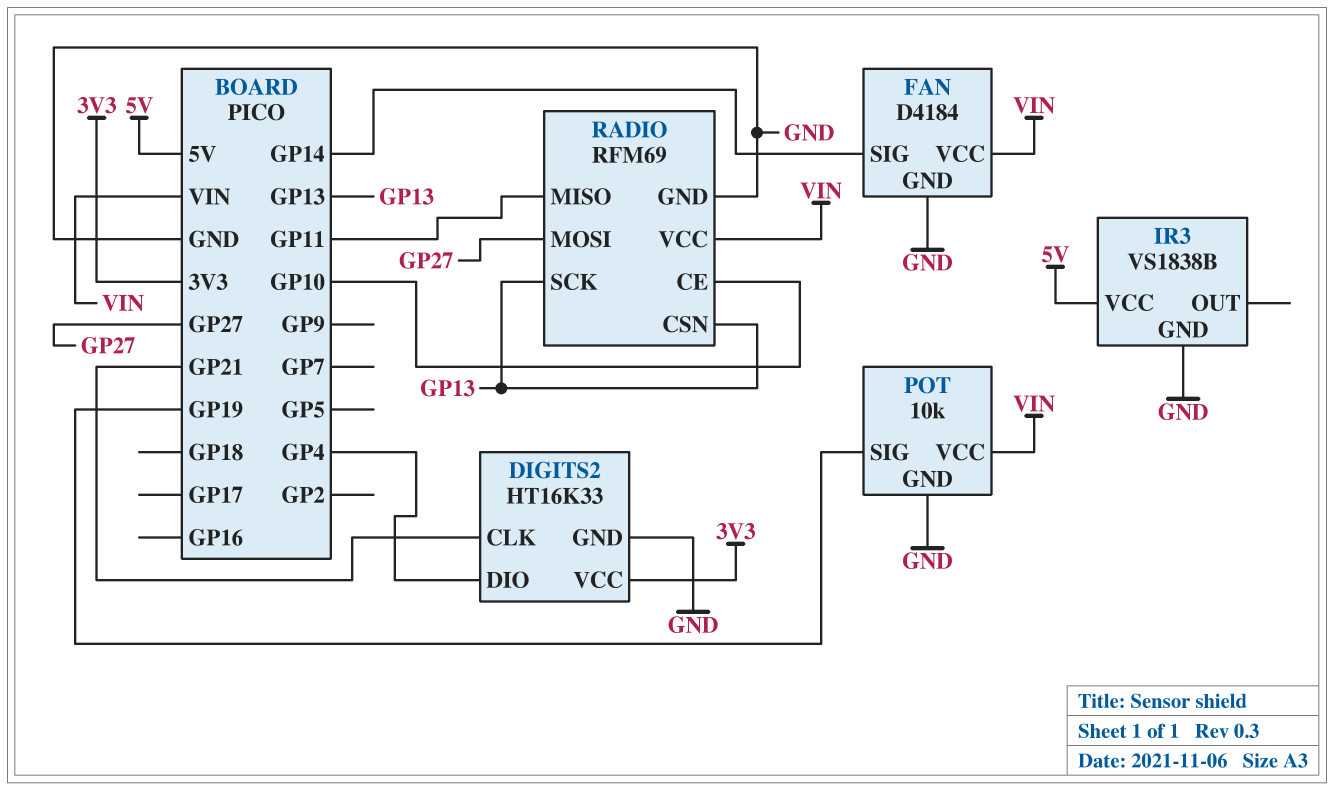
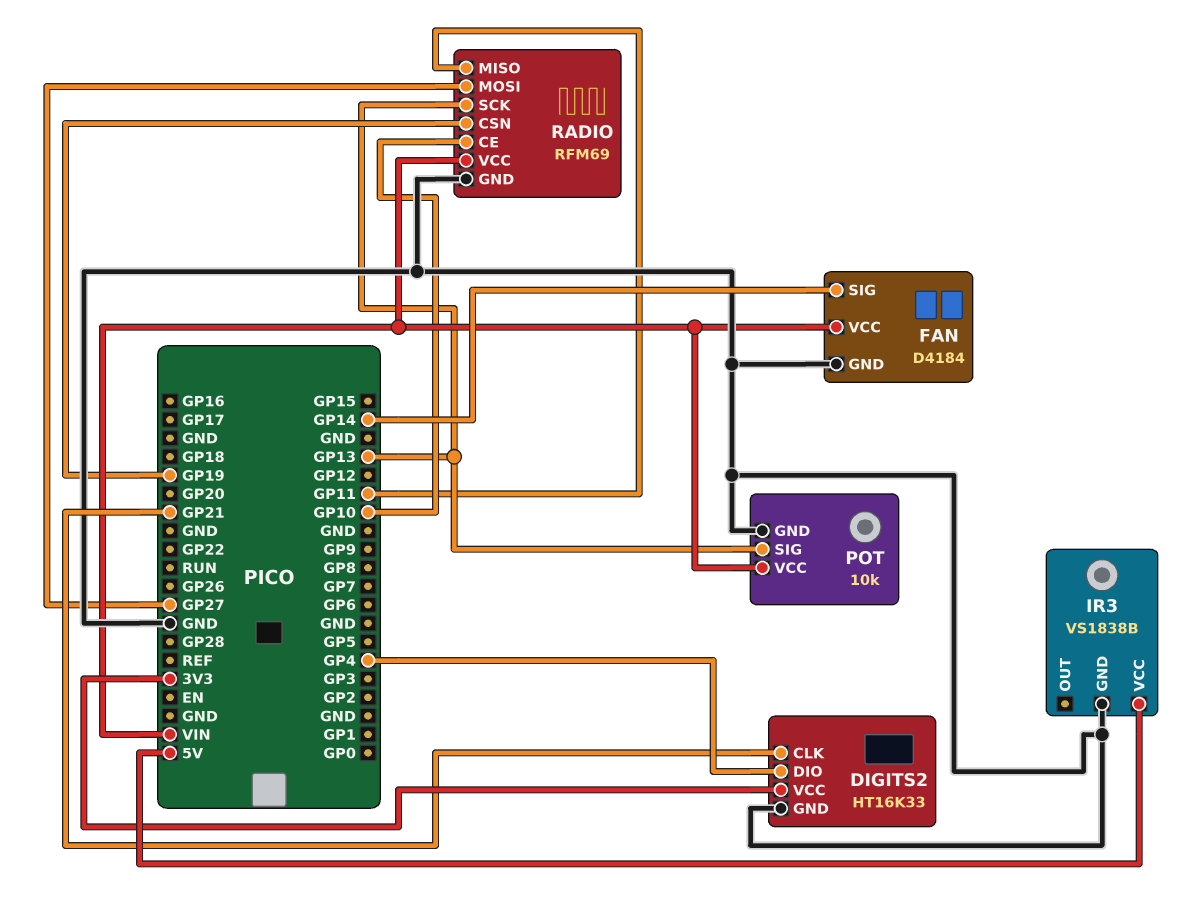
POT pin SIG: GP19 -> GP13
RADIO pin CSN: GP13 -> GP19

